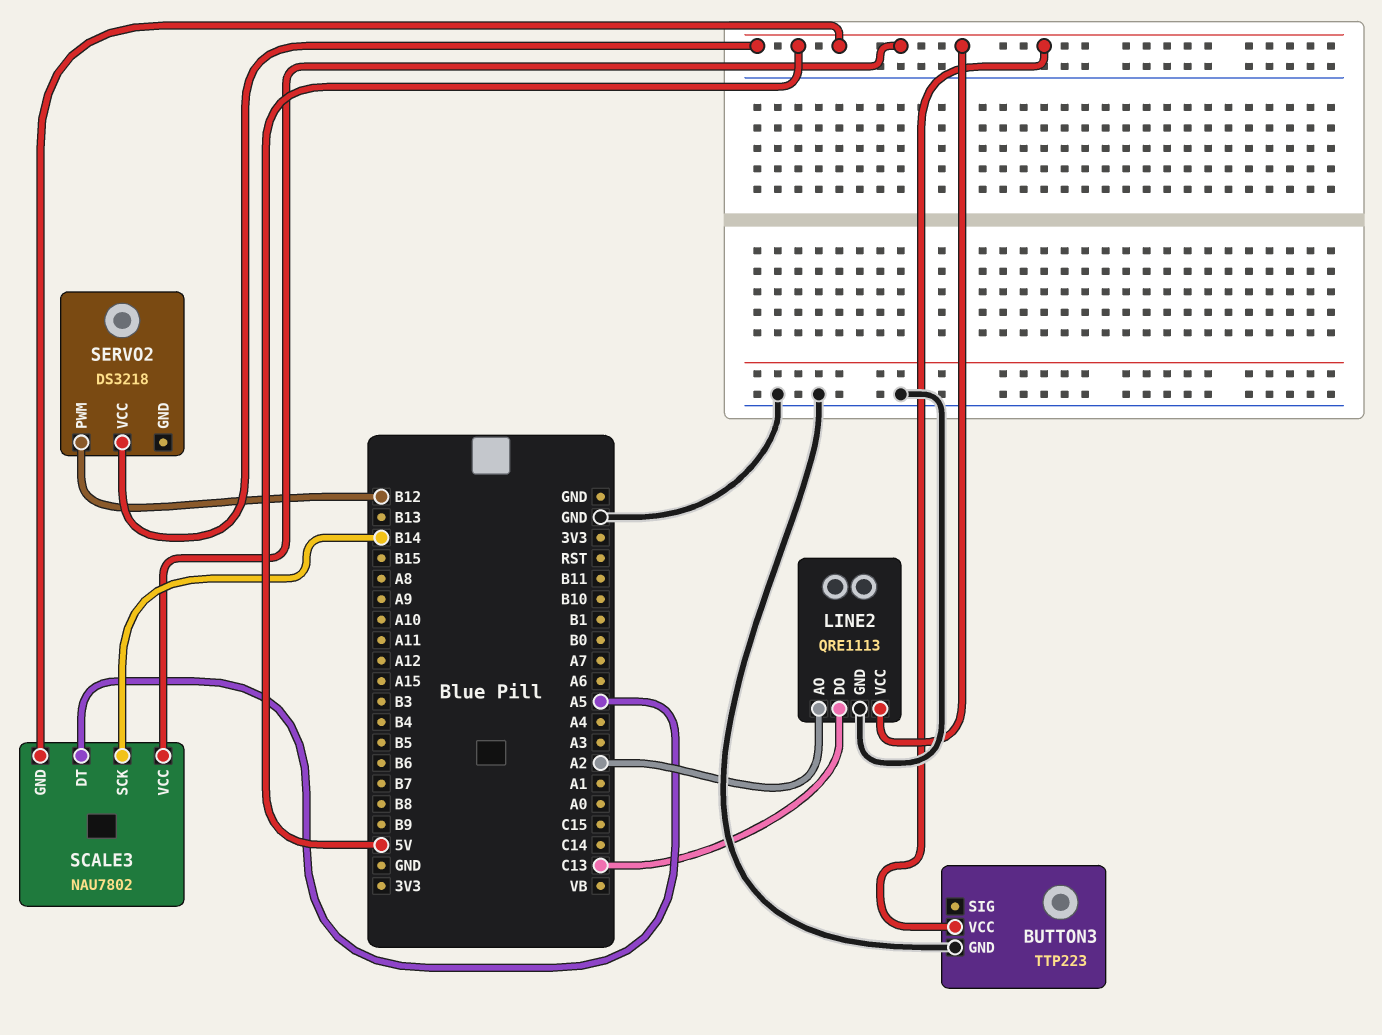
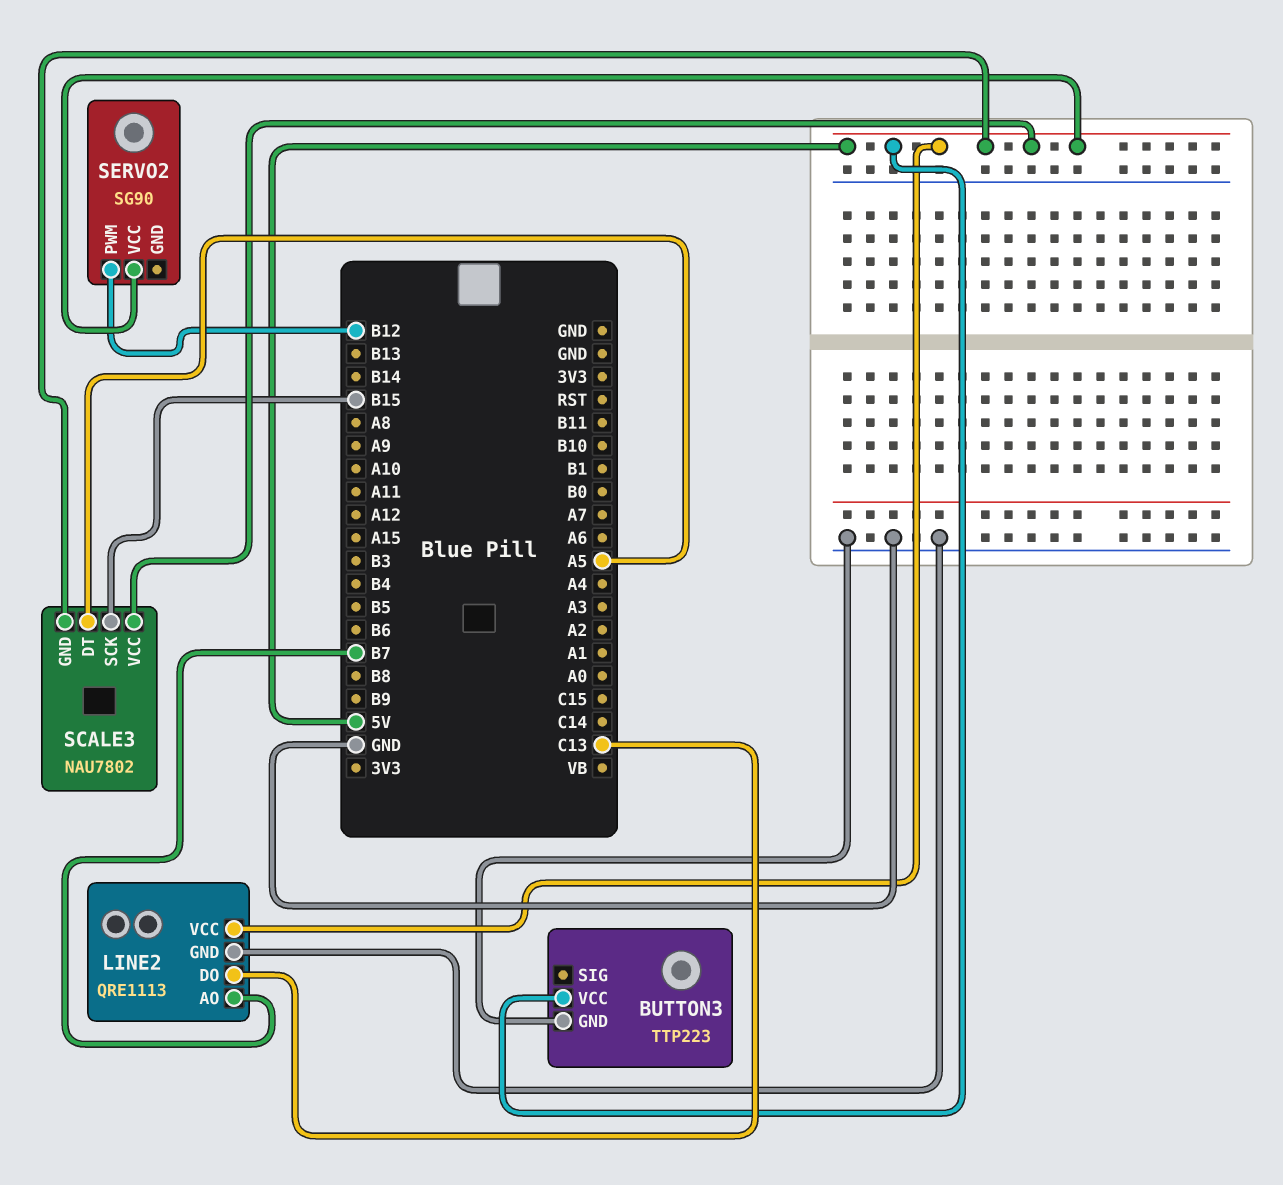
LINE2 pin AO: A2 -> B7
SCALE3 pin SCK: B14 -> B15
SERVO2: DS3218 -> SG90

